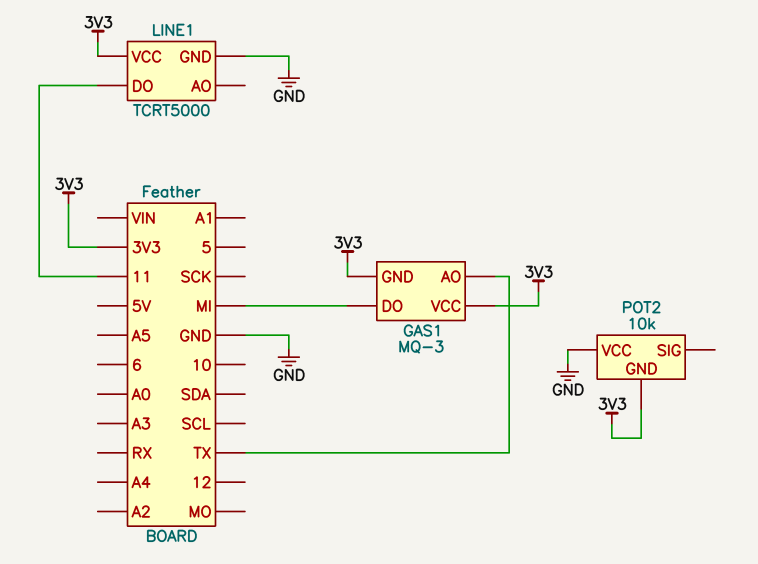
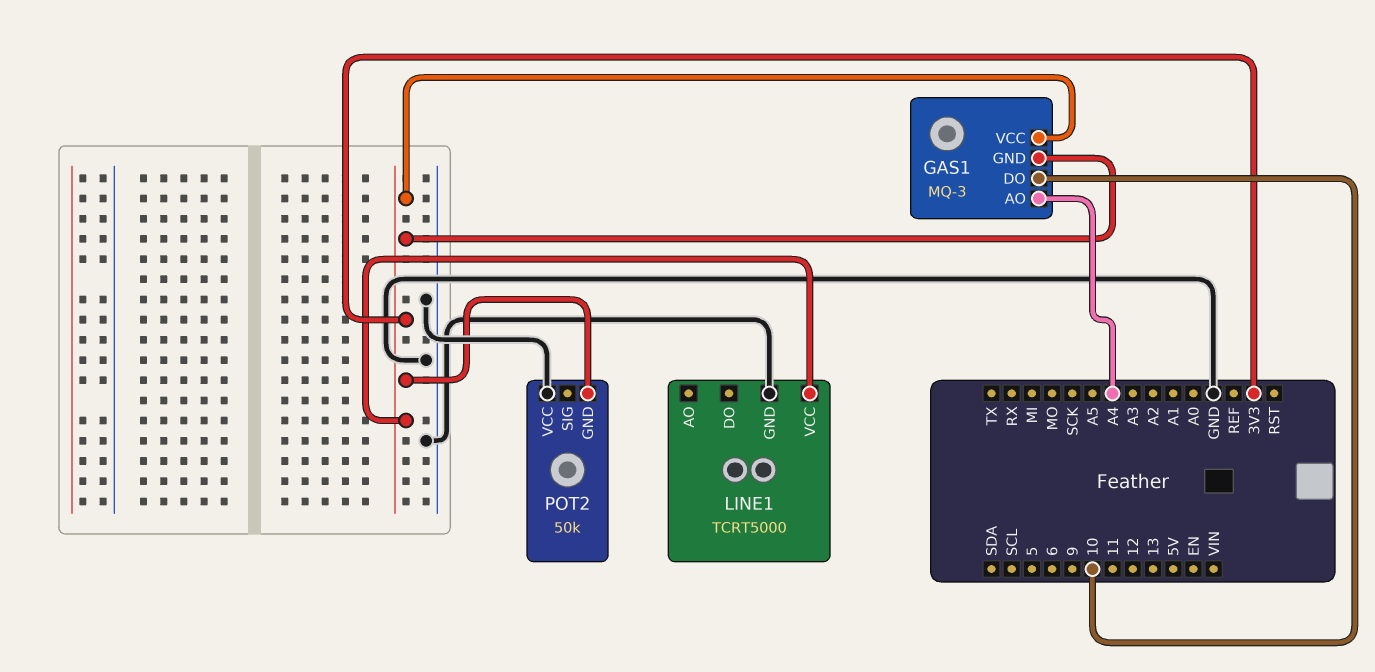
GAS1 pin AO: TX -> A4
GAS1 pin DO: MI -> 10
LINE1 pin DO: 11 -> none
POT2: 10k -> 50k

